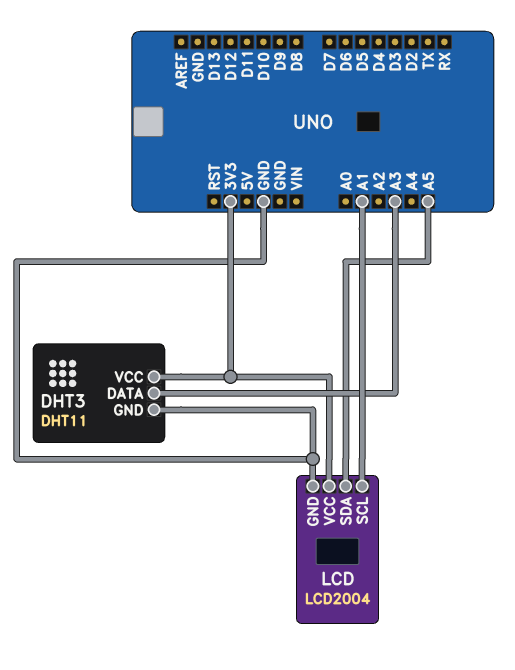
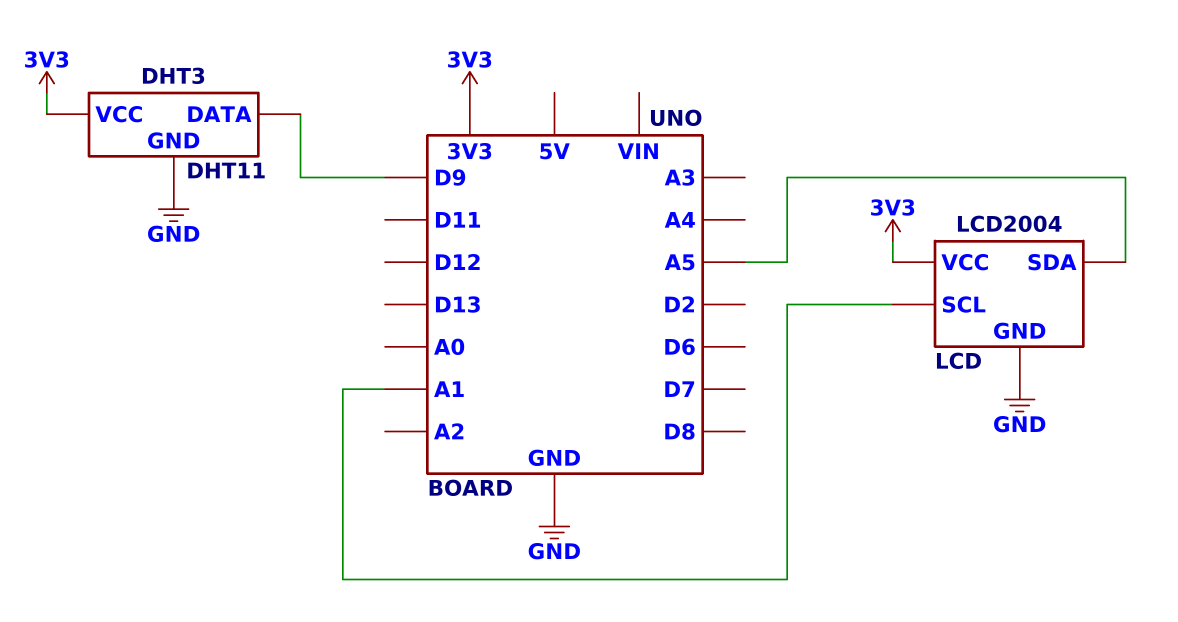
DHT3 pin DATA: A3 -> D9

